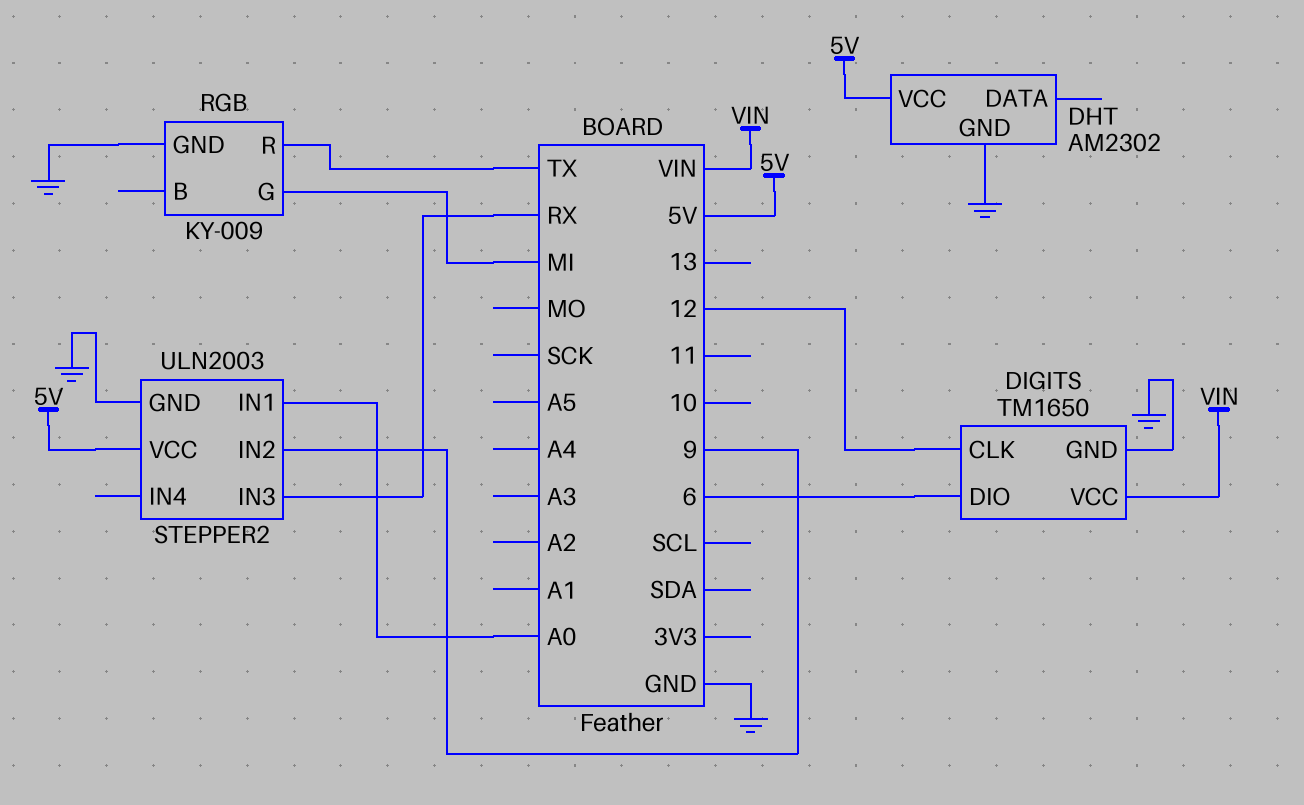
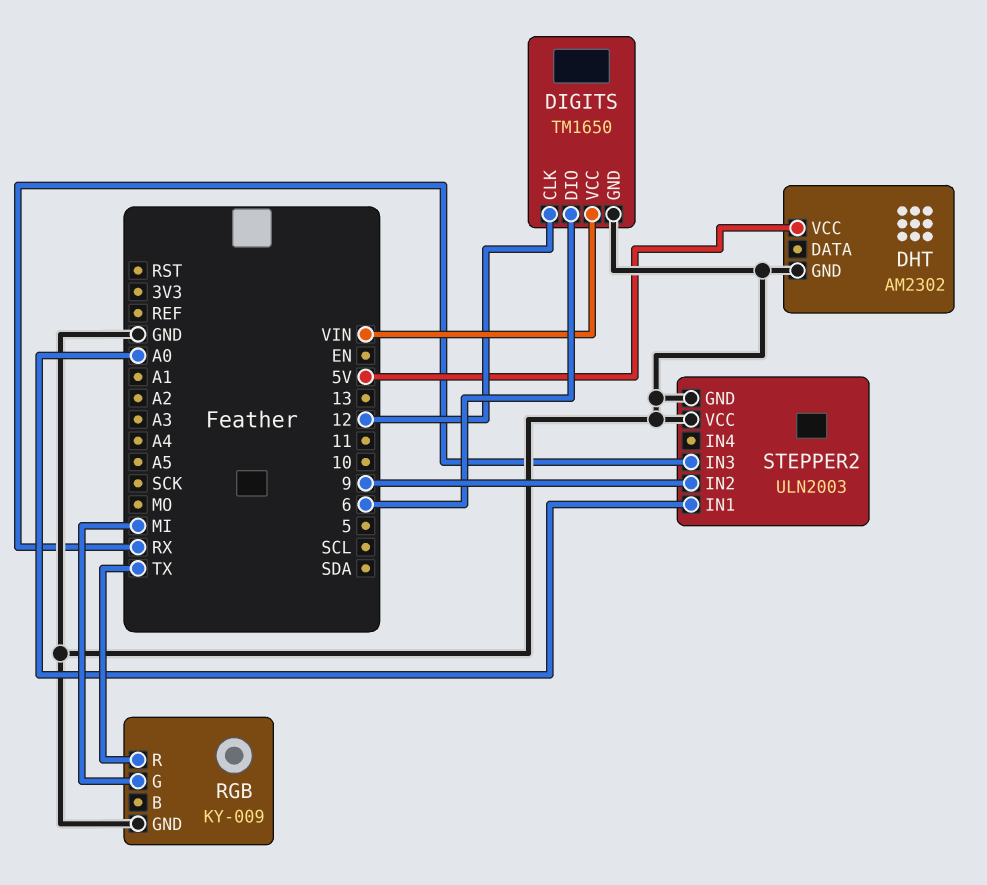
STEPPER2 pin VCC: 5V -> GND

